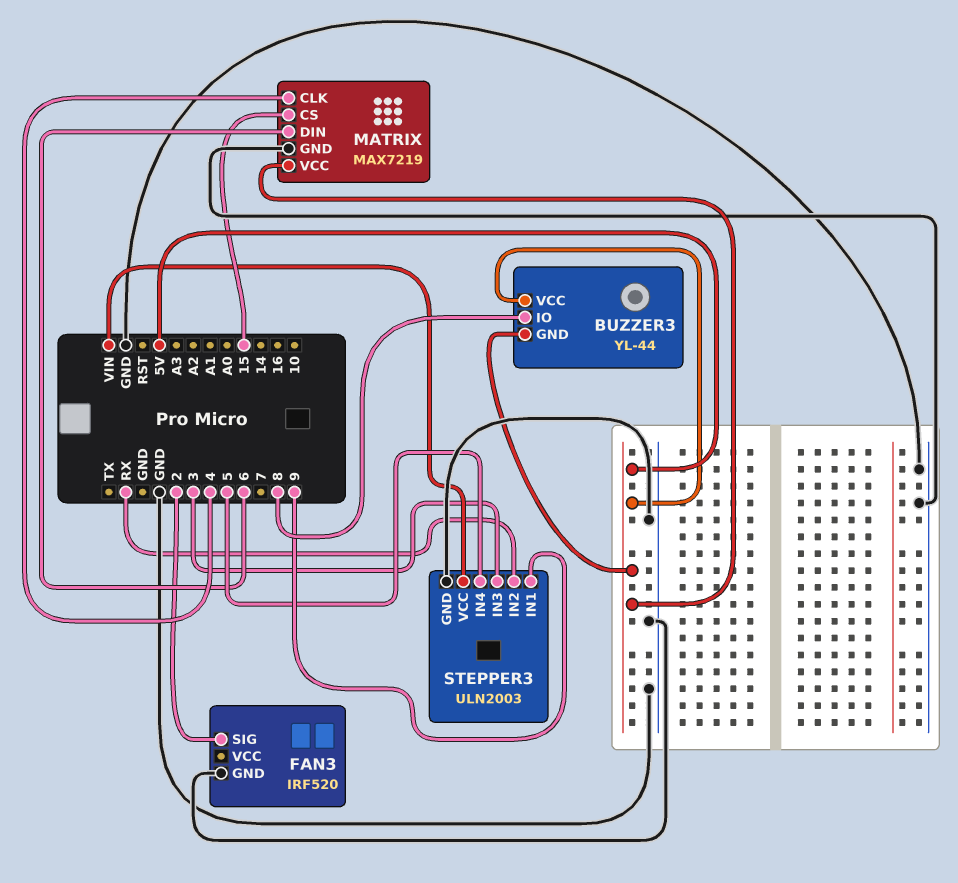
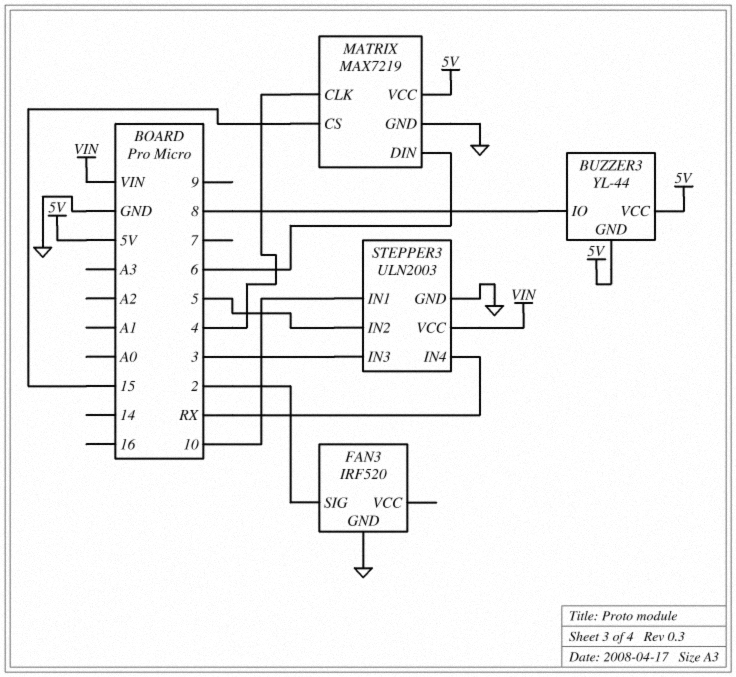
STEPPER3 pin IN1: 9 -> 10
STEPPER3 pin IN2: RX -> 5
STEPPER3 pin IN4: 5 -> RX

